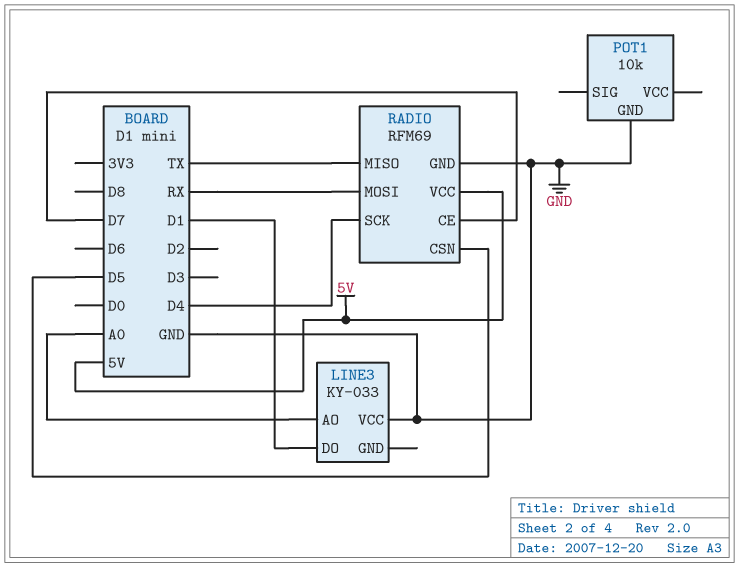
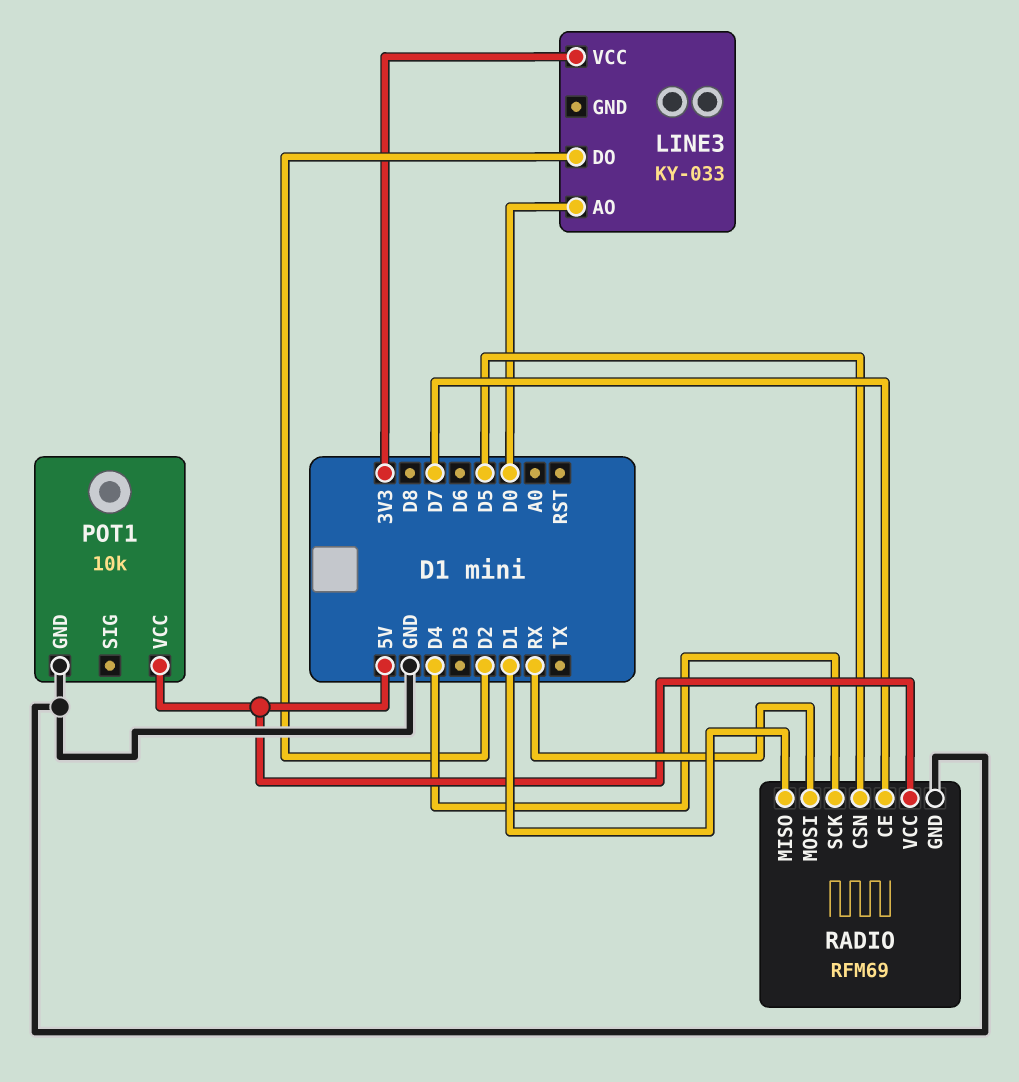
LINE3 pin AO: A0 -> D0
LINE3 pin DO: D1 -> D2
LINE3 pin VCC: GND -> 3V3
POT1 pin VCC: none -> 5V
RADIO pin MISO: TX -> D1

